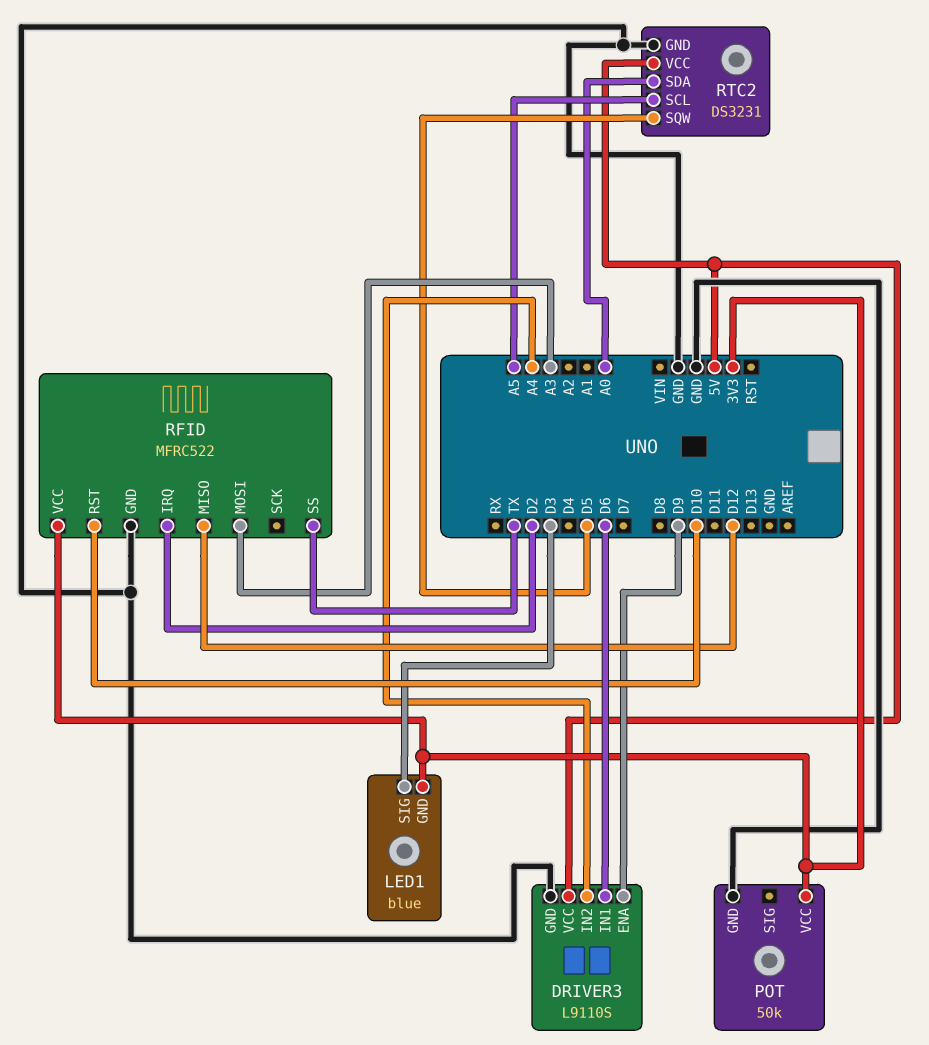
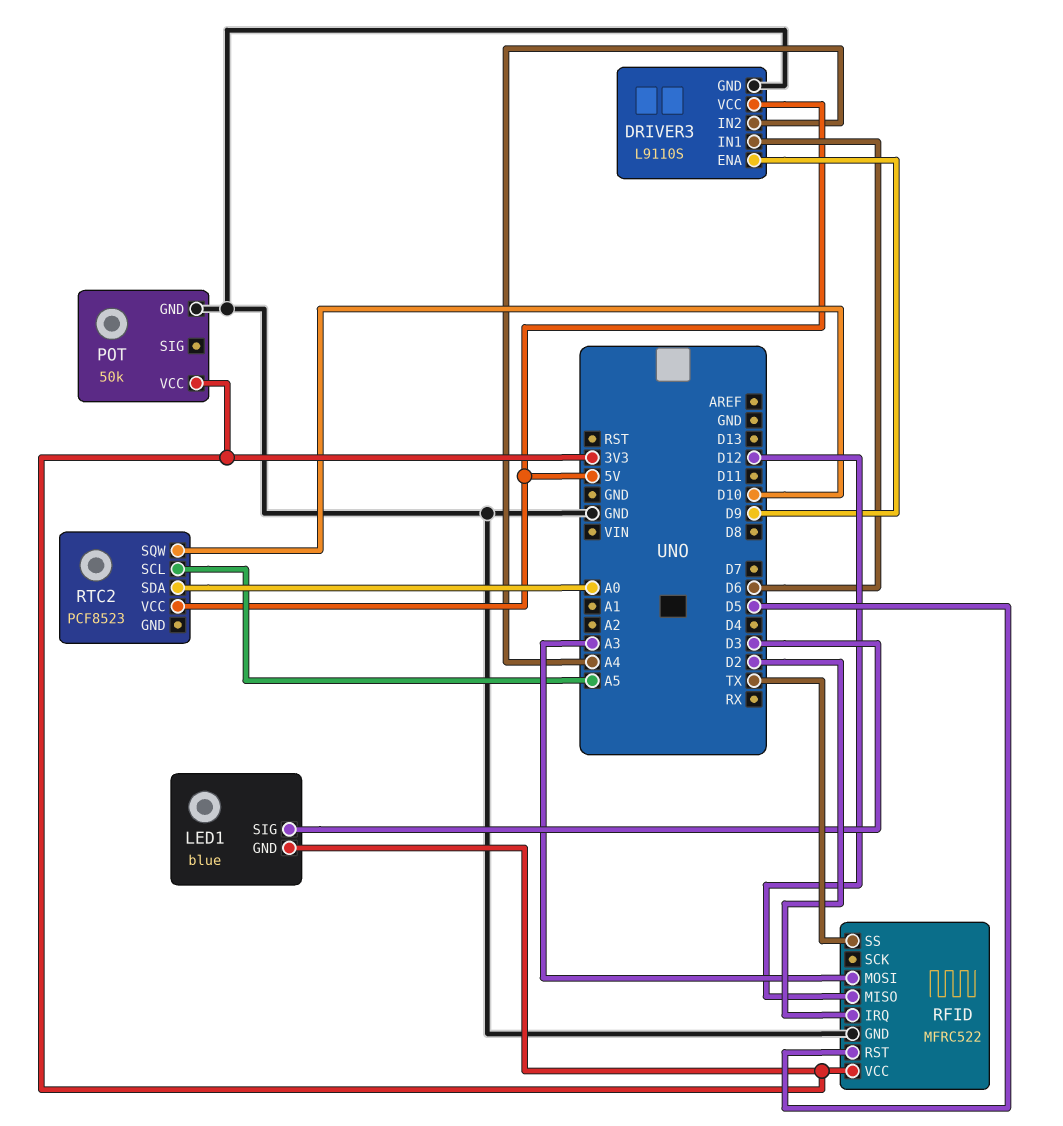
RFID pin RST: D10 -> D5
RTC2: DS3231 -> PCF8523
RTC2 pin GND: GND -> none
RTC2 pin SQW: D5 -> D10

